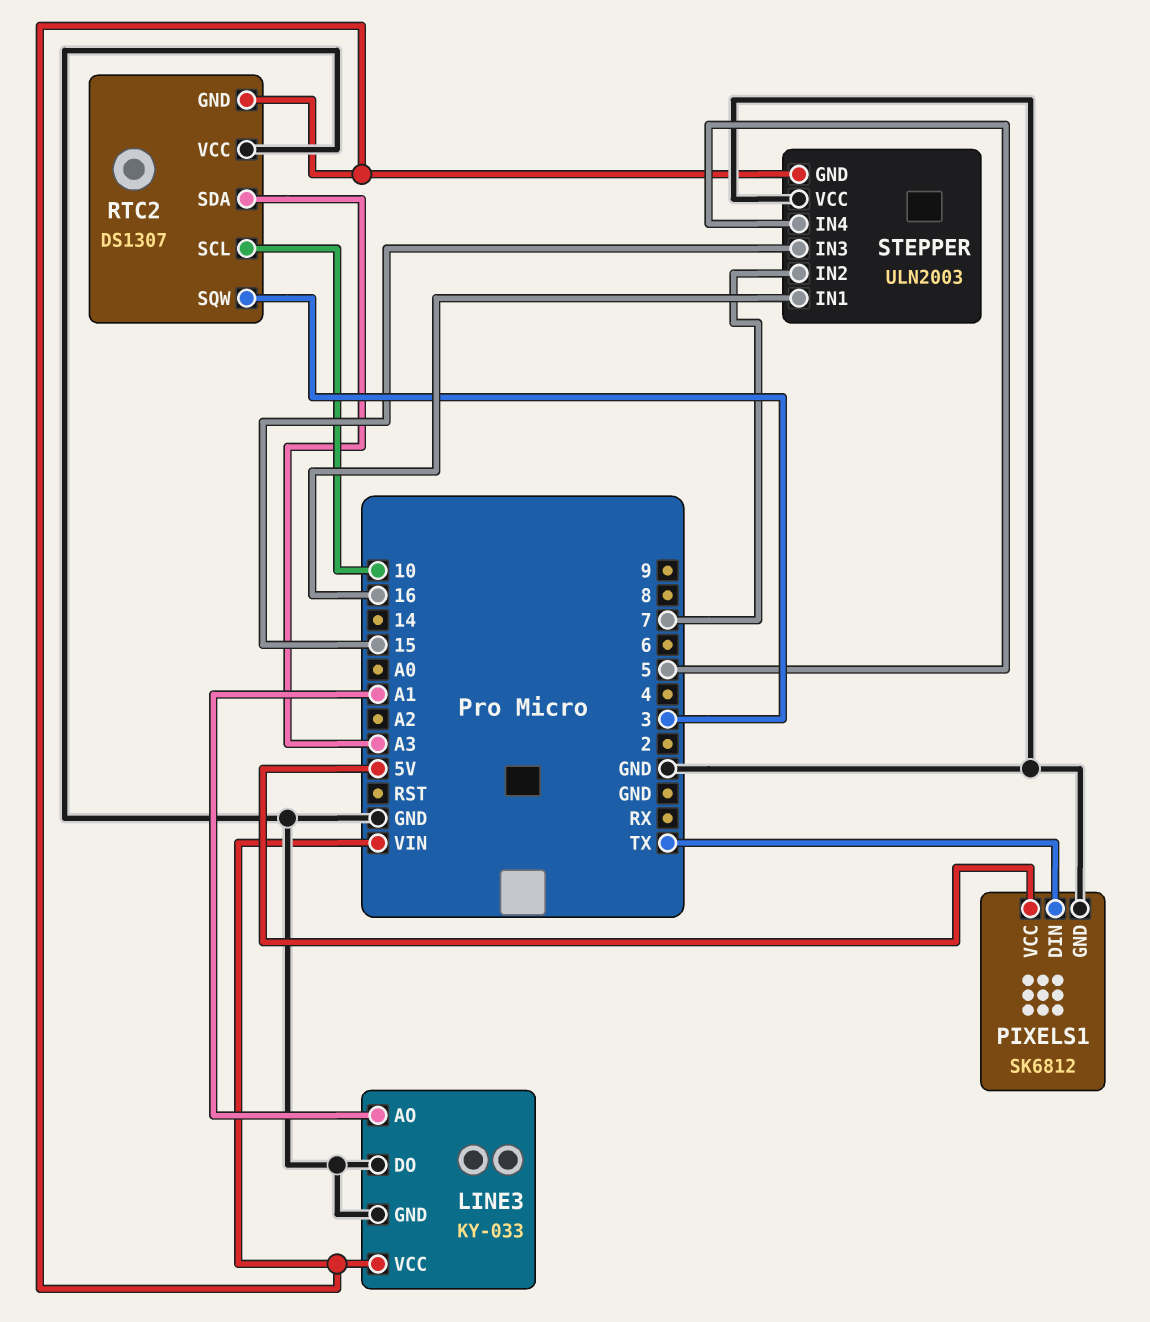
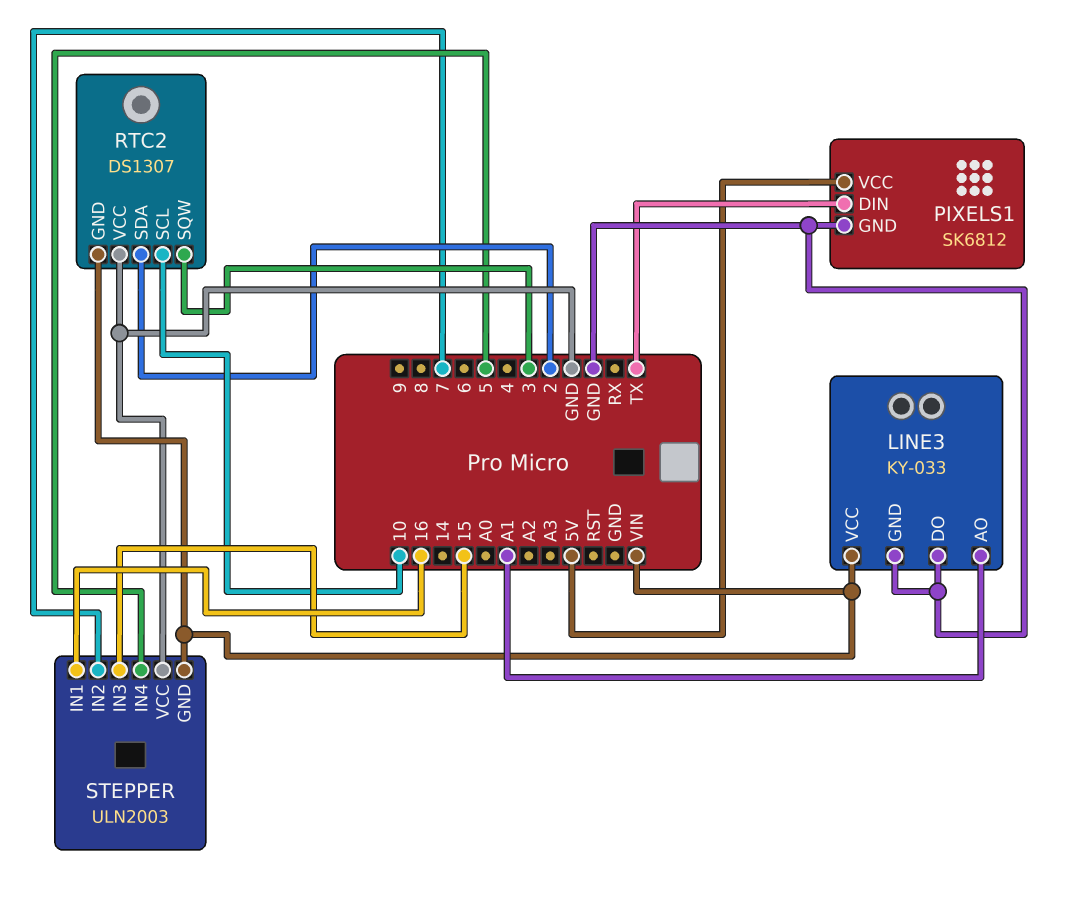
RTC2 pin SDA: A3 -> 2

